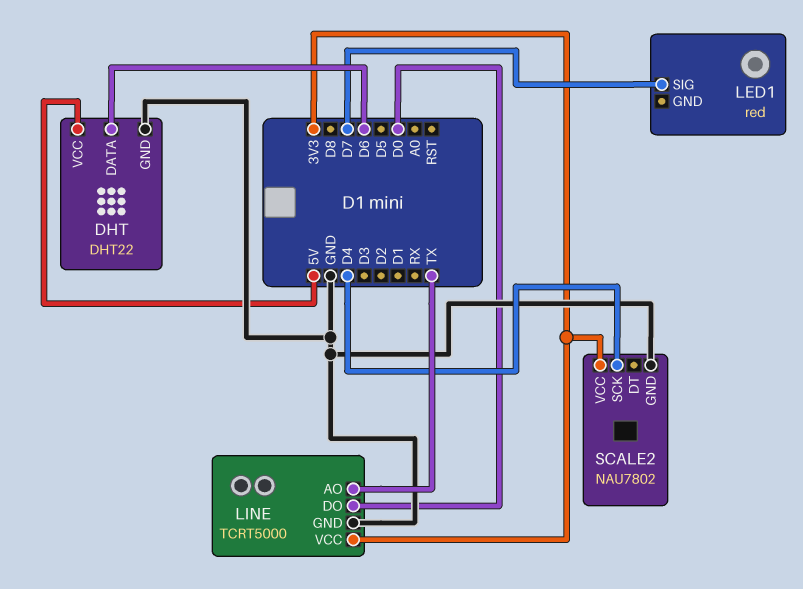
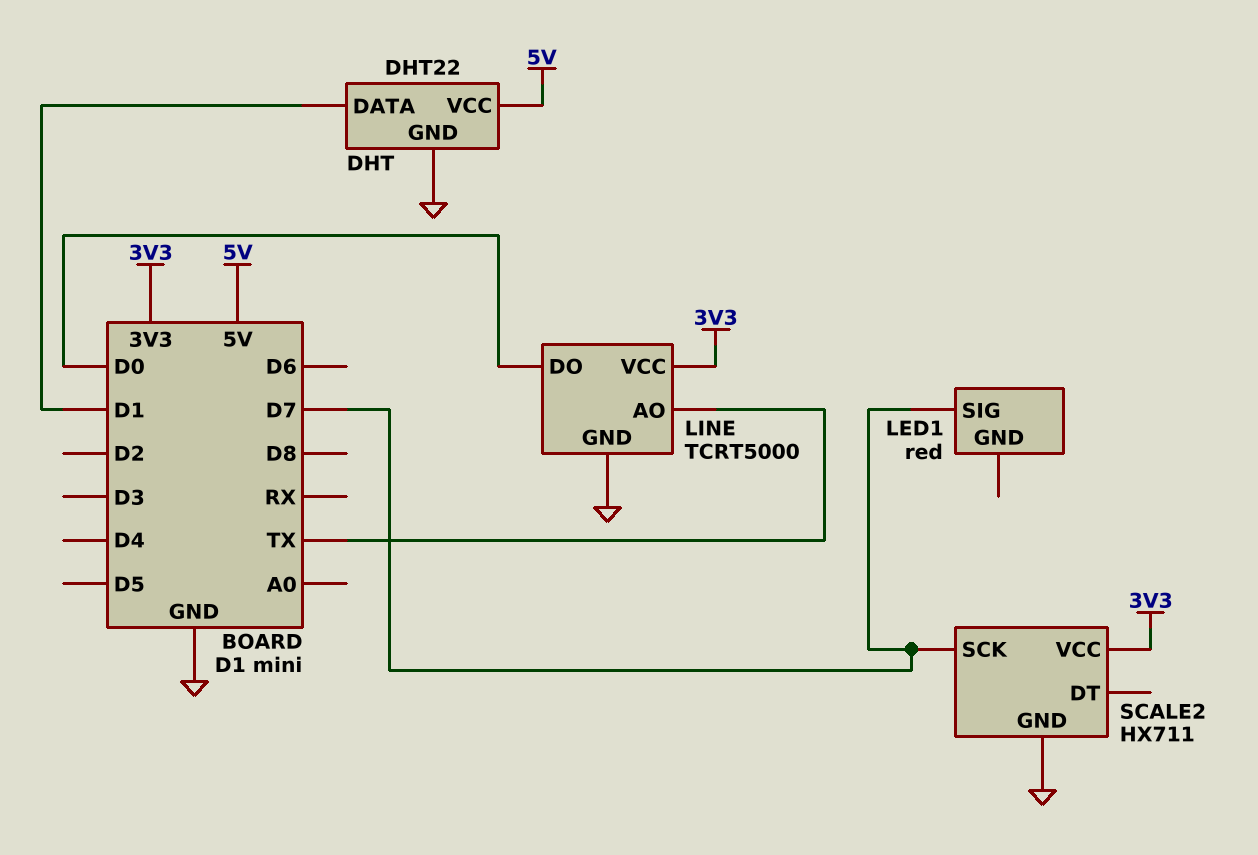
DHT pin DATA: D6 -> D1
SCALE2: NAU7802 -> HX711
SCALE2 pin SCK: D4 -> D7

